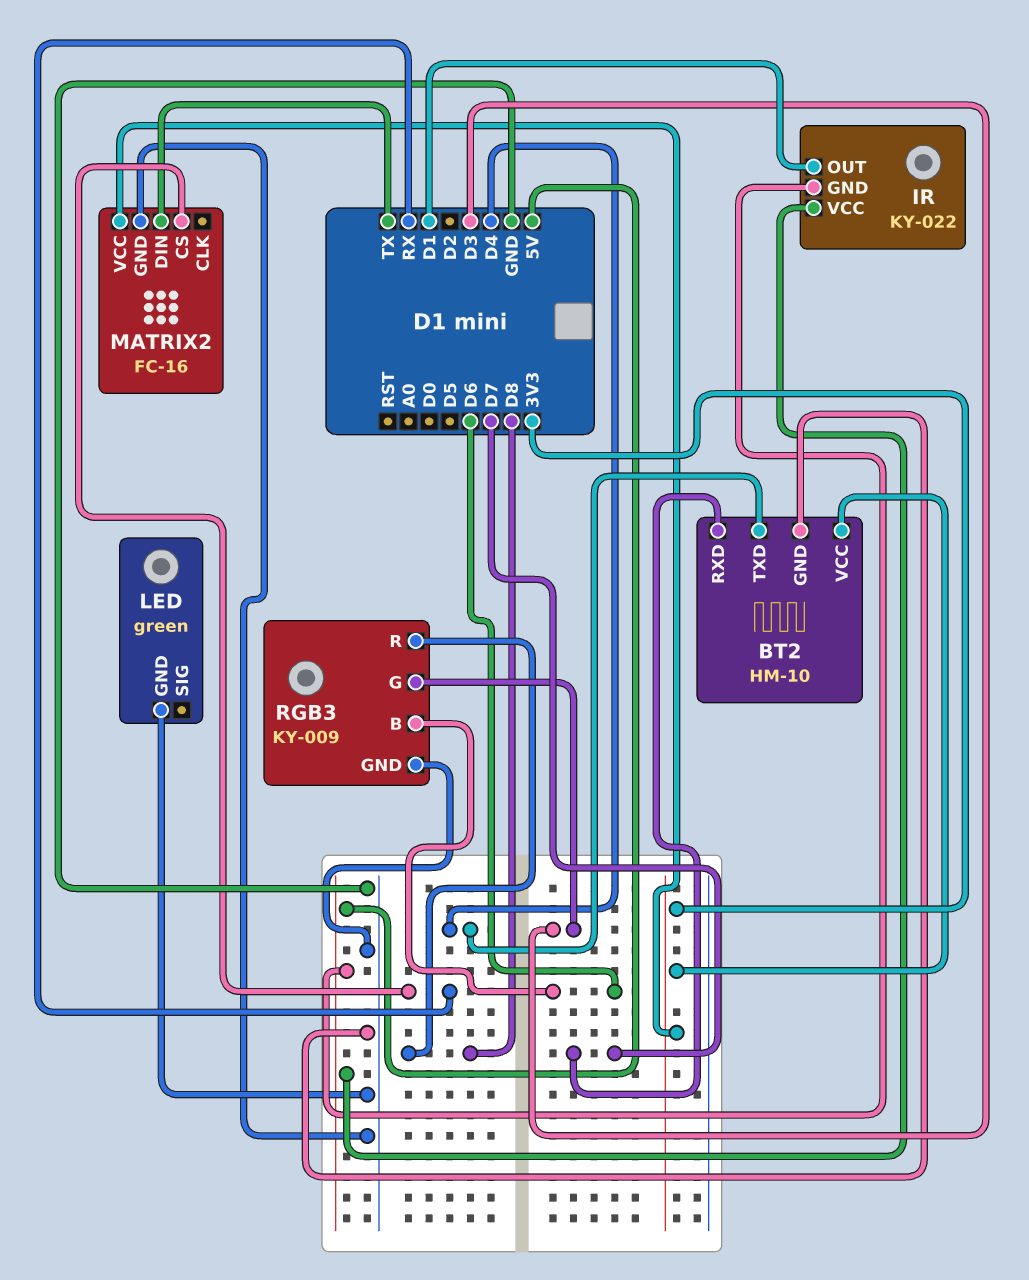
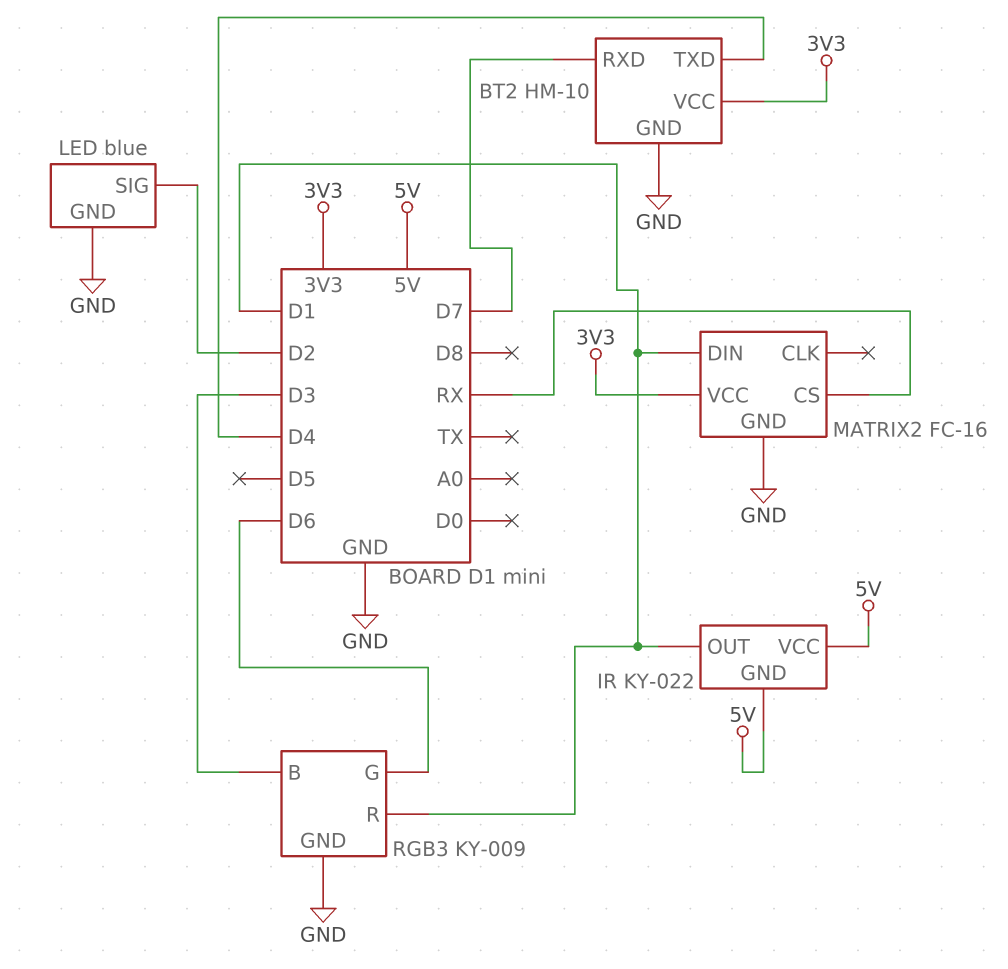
LED: green -> blue
LED pin SIG: none -> D2
MATRIX2 pin DIN: TX -> D1
RGB3 pin B: D6 -> D3
RGB3 pin G: D3 -> D6
RGB3 pin R: D8 -> D1

